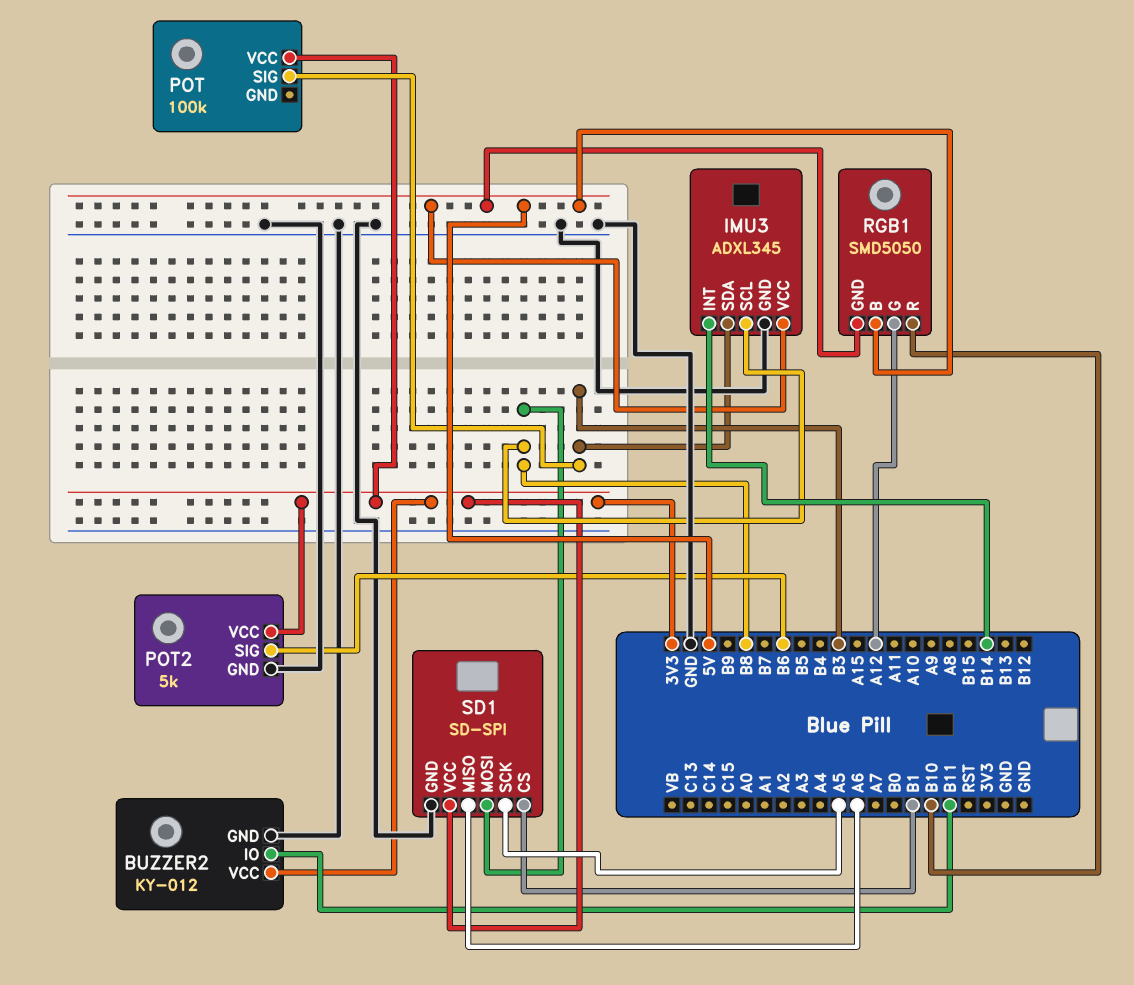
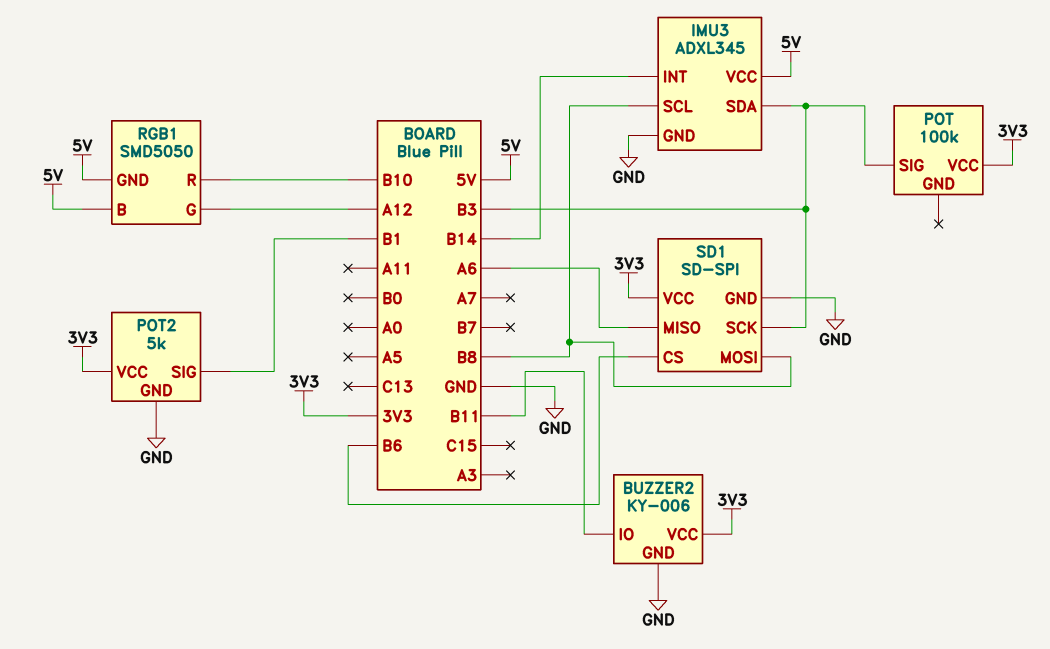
BUZZER2: KY-012 -> KY-006
POT2 pin SIG: B6 -> B1
SD1 pin CS: B1 -> B6
SD1 pin SCK: A5 -> B3

